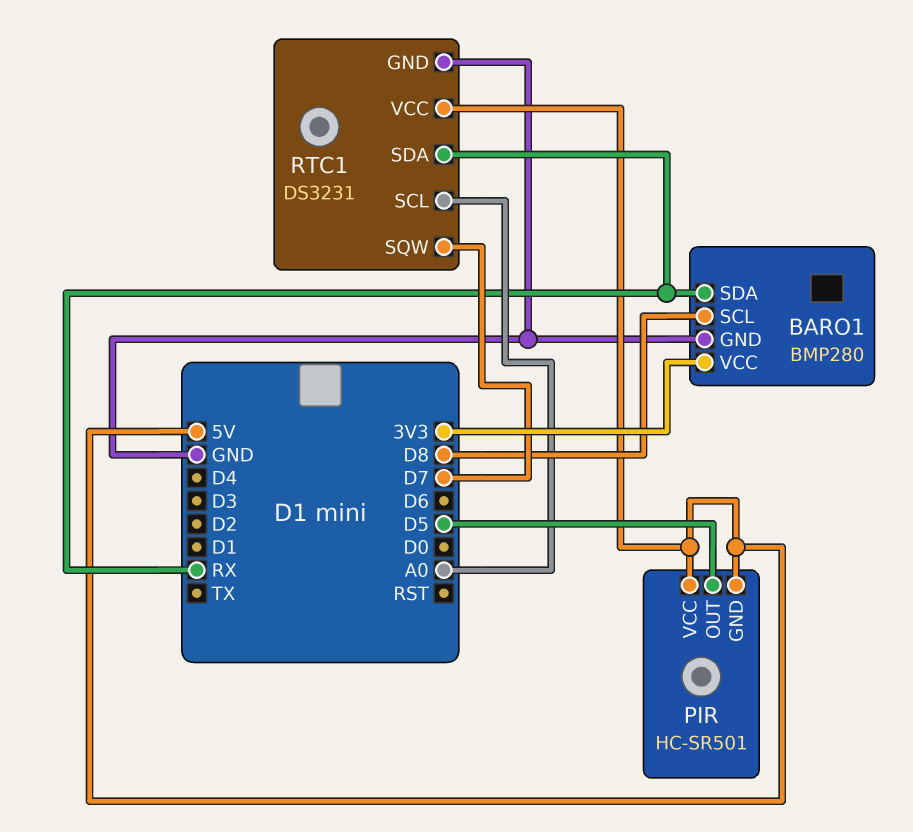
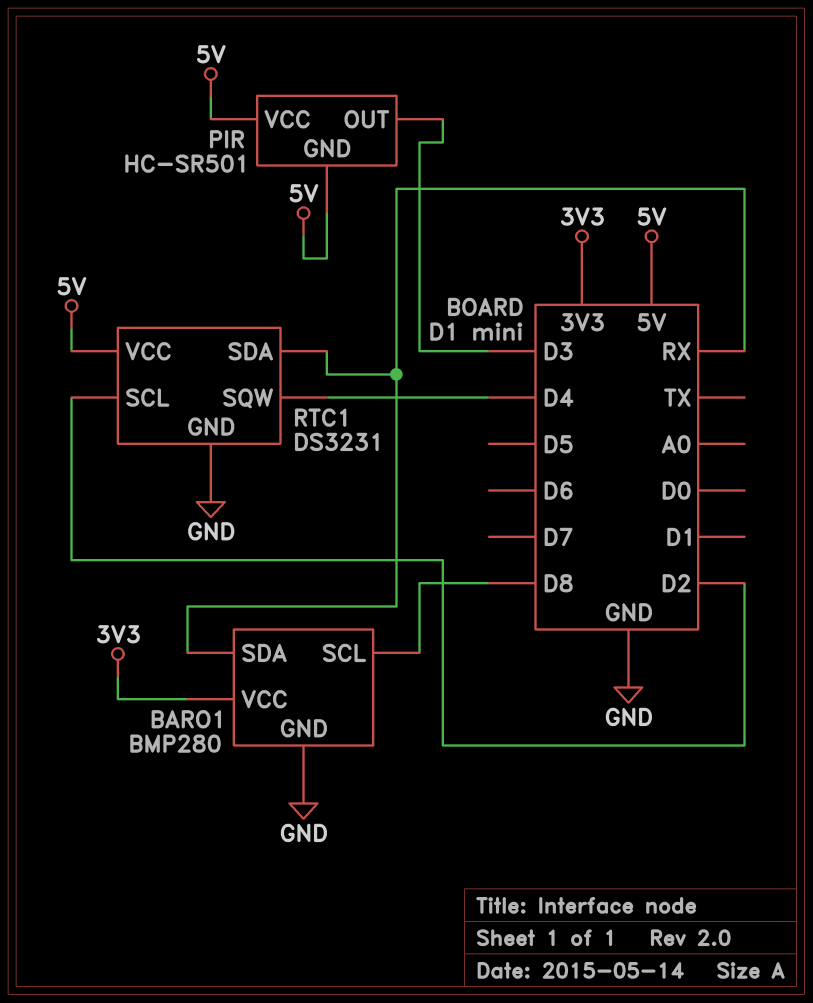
PIR pin OUT: D5 -> D3
RTC1 pin SCL: A0 -> D2
RTC1 pin SQW: D7 -> D4

